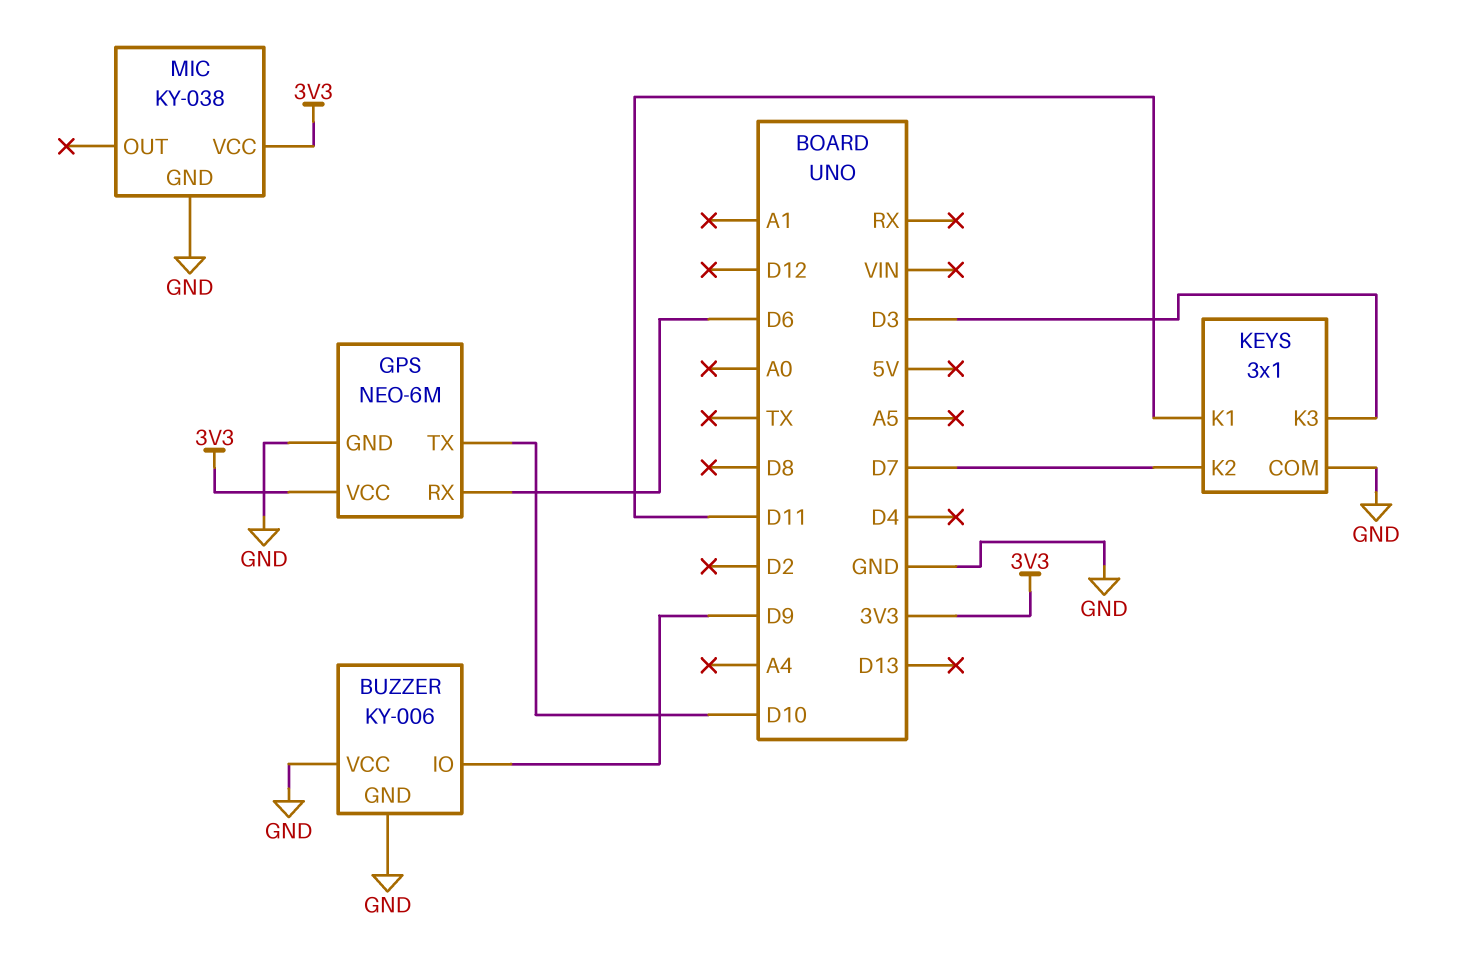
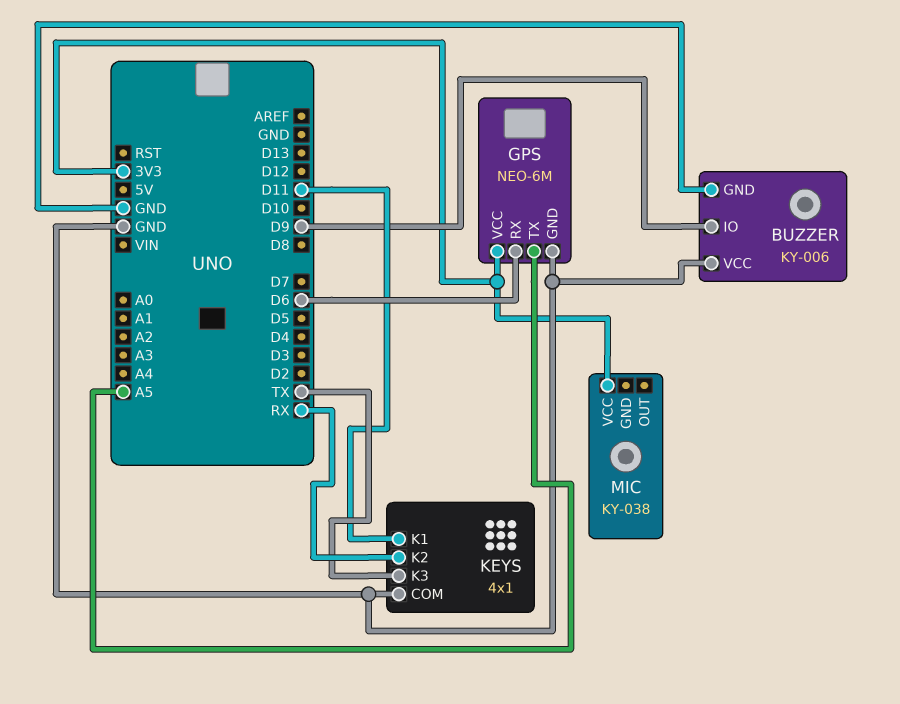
GPS pin TX: D10 -> A5
KEYS: 3x1 -> 4x1
KEYS pin K2: D7 -> RX
KEYS pin K3: D3 -> TX
MIC pin GND: GND -> none

